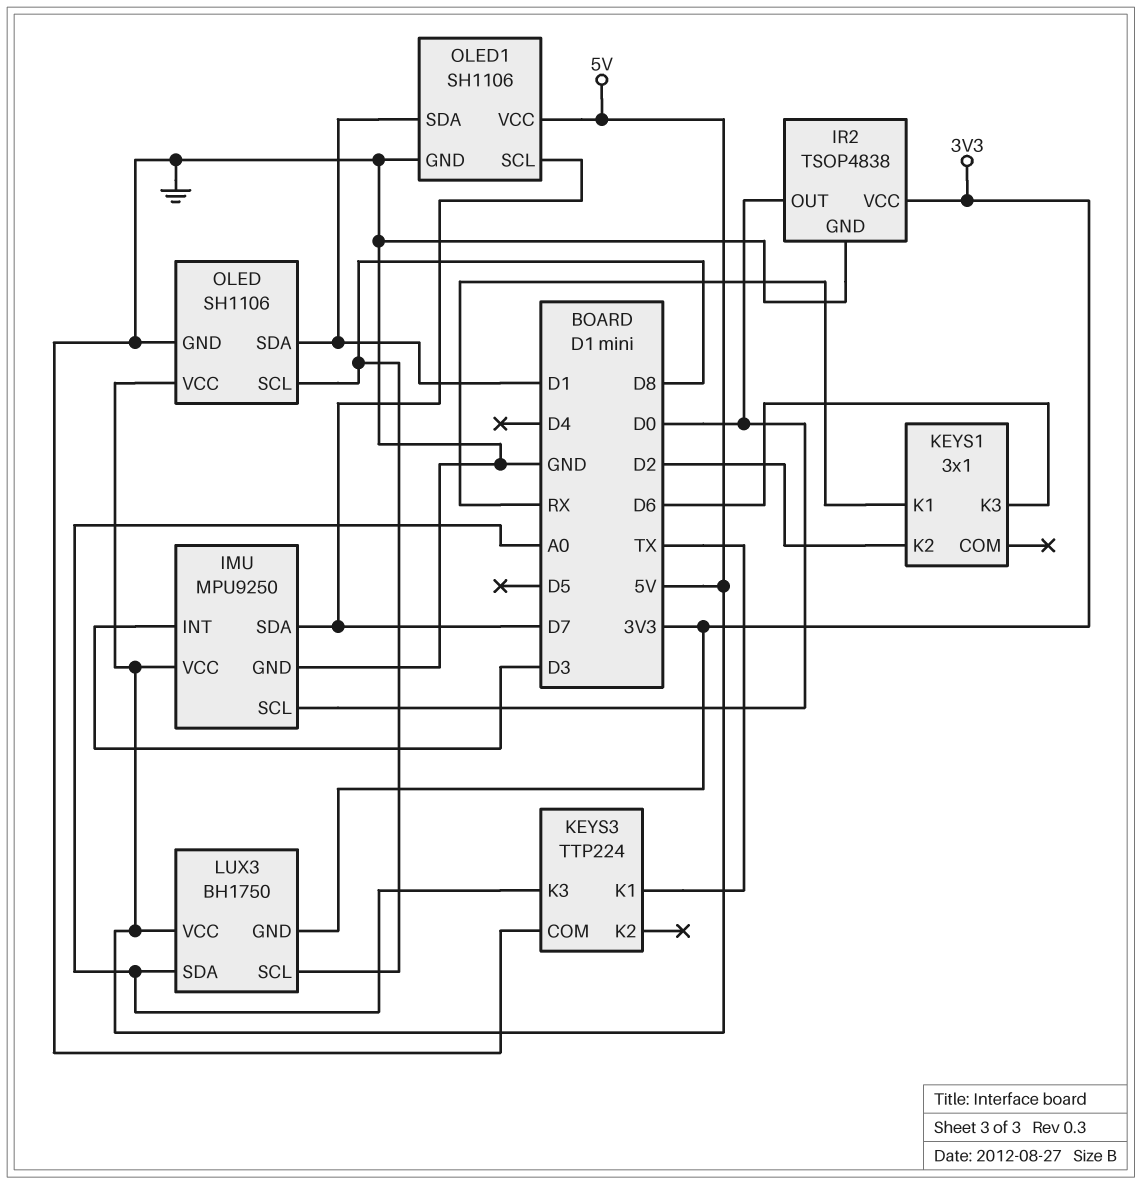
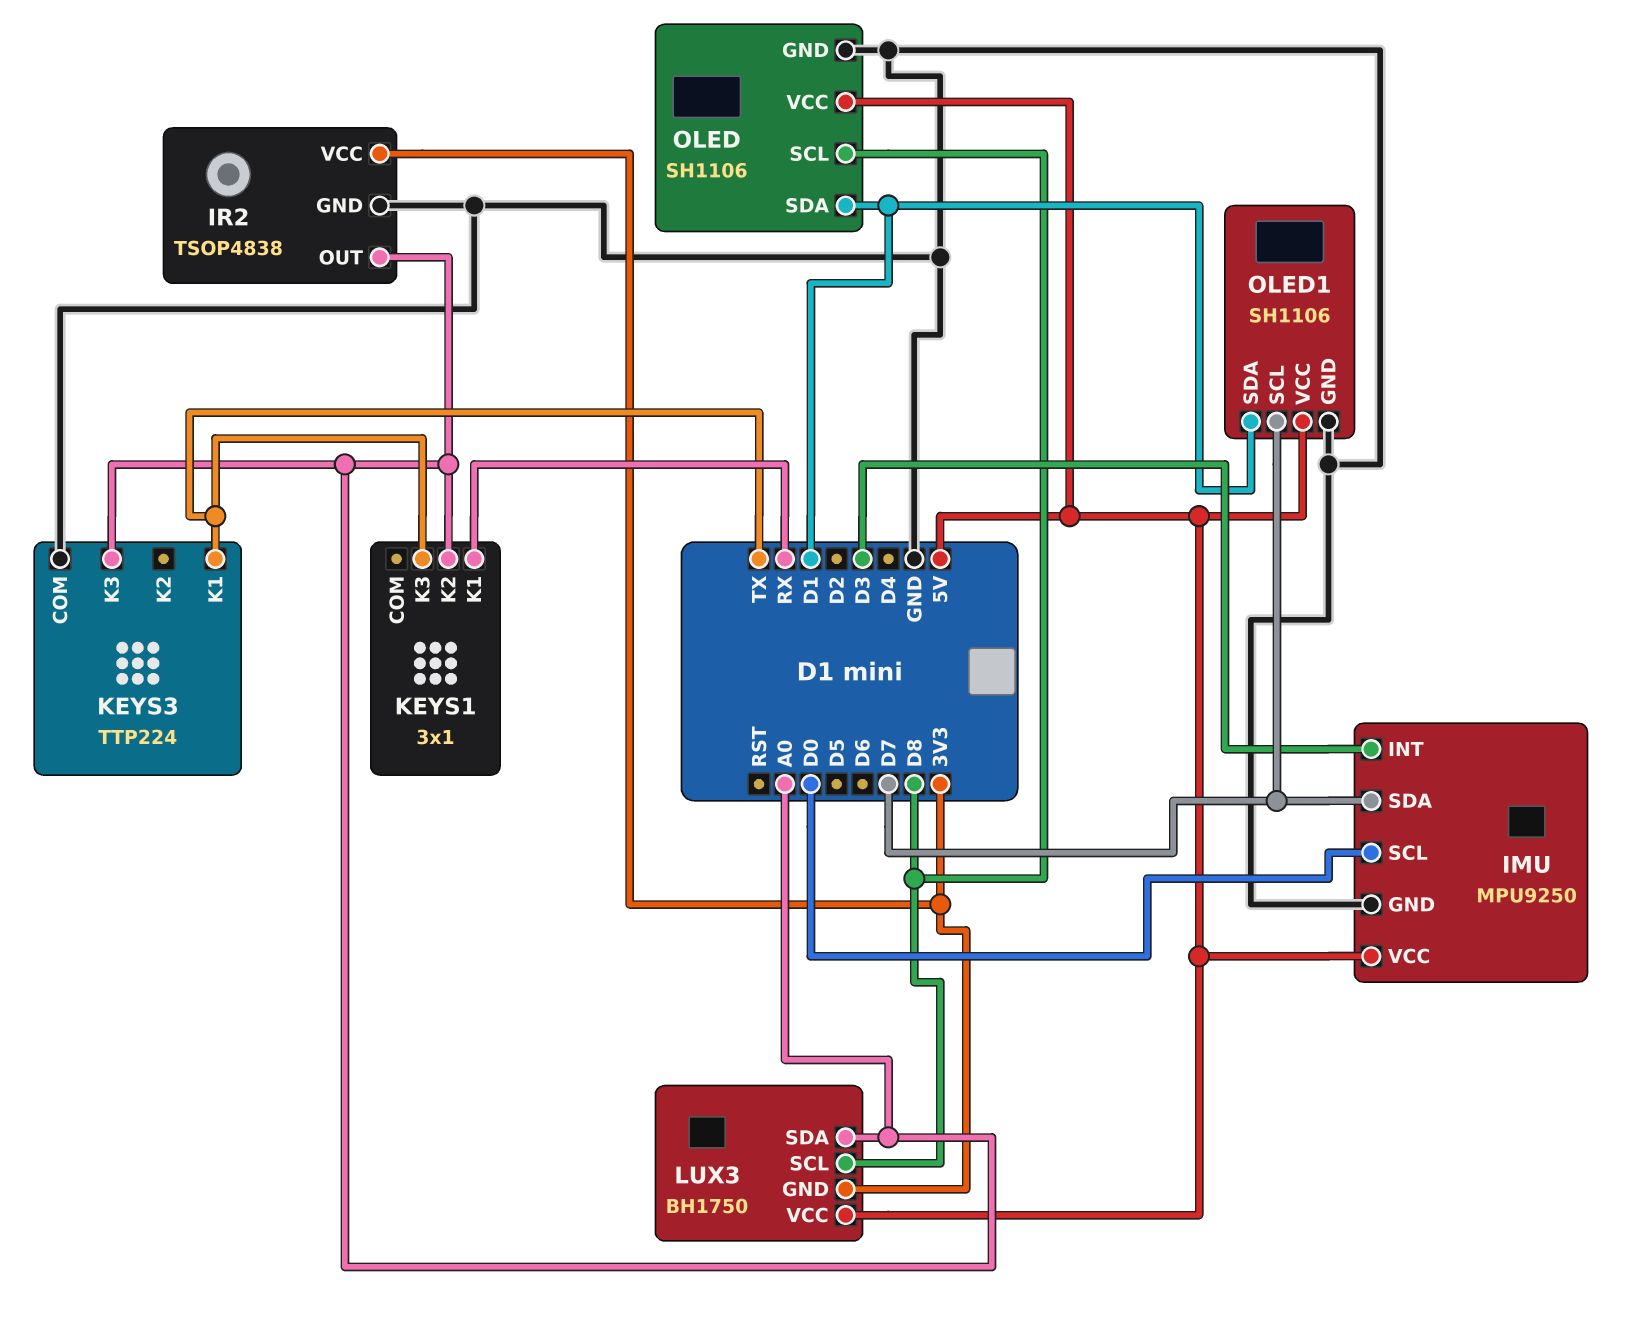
IR2 pin OUT: D0 -> A0
KEYS1 pin K2: D2 -> A0
KEYS1 pin K3: D6 -> TX

